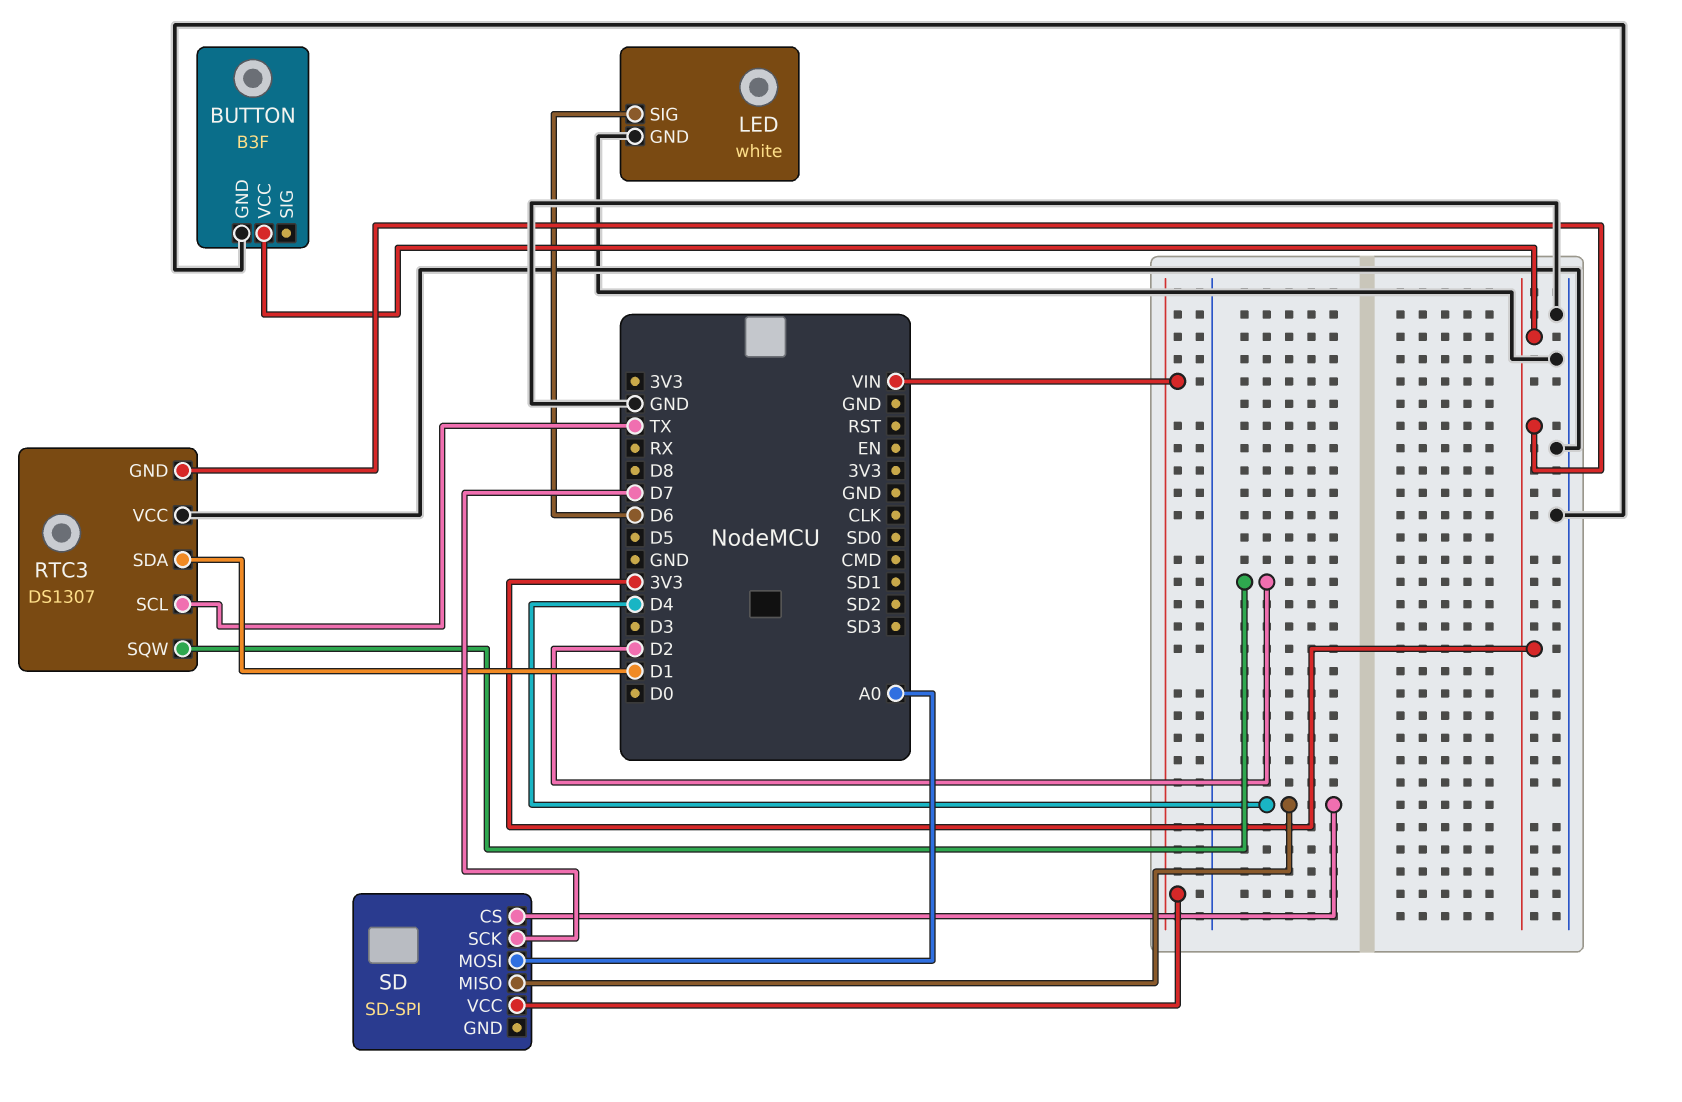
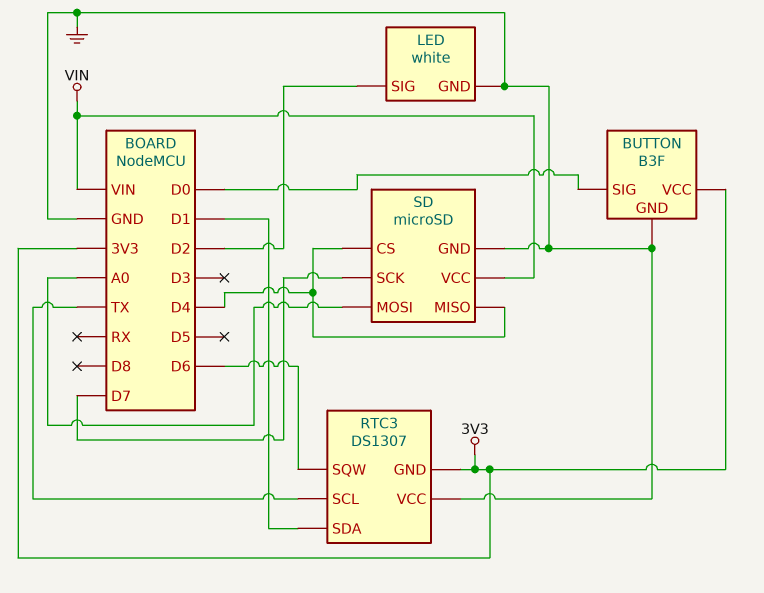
BUTTON pin SIG: none -> D0
LED pin SIG: D6 -> D2
RTC3 pin SQW: D2 -> D6
SD: SD-SPI -> microSD
SD pin GND: none -> GND

